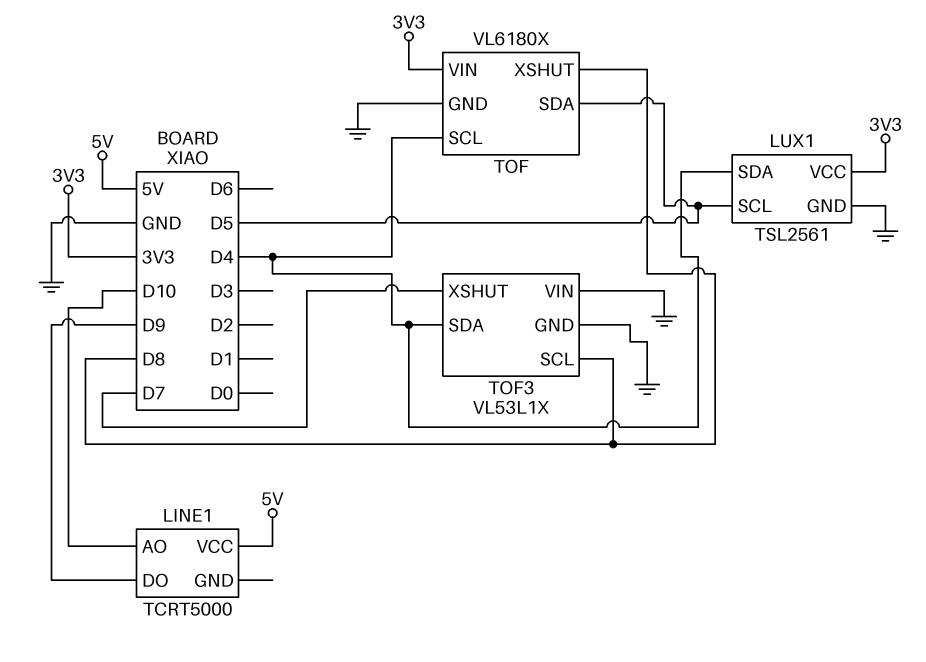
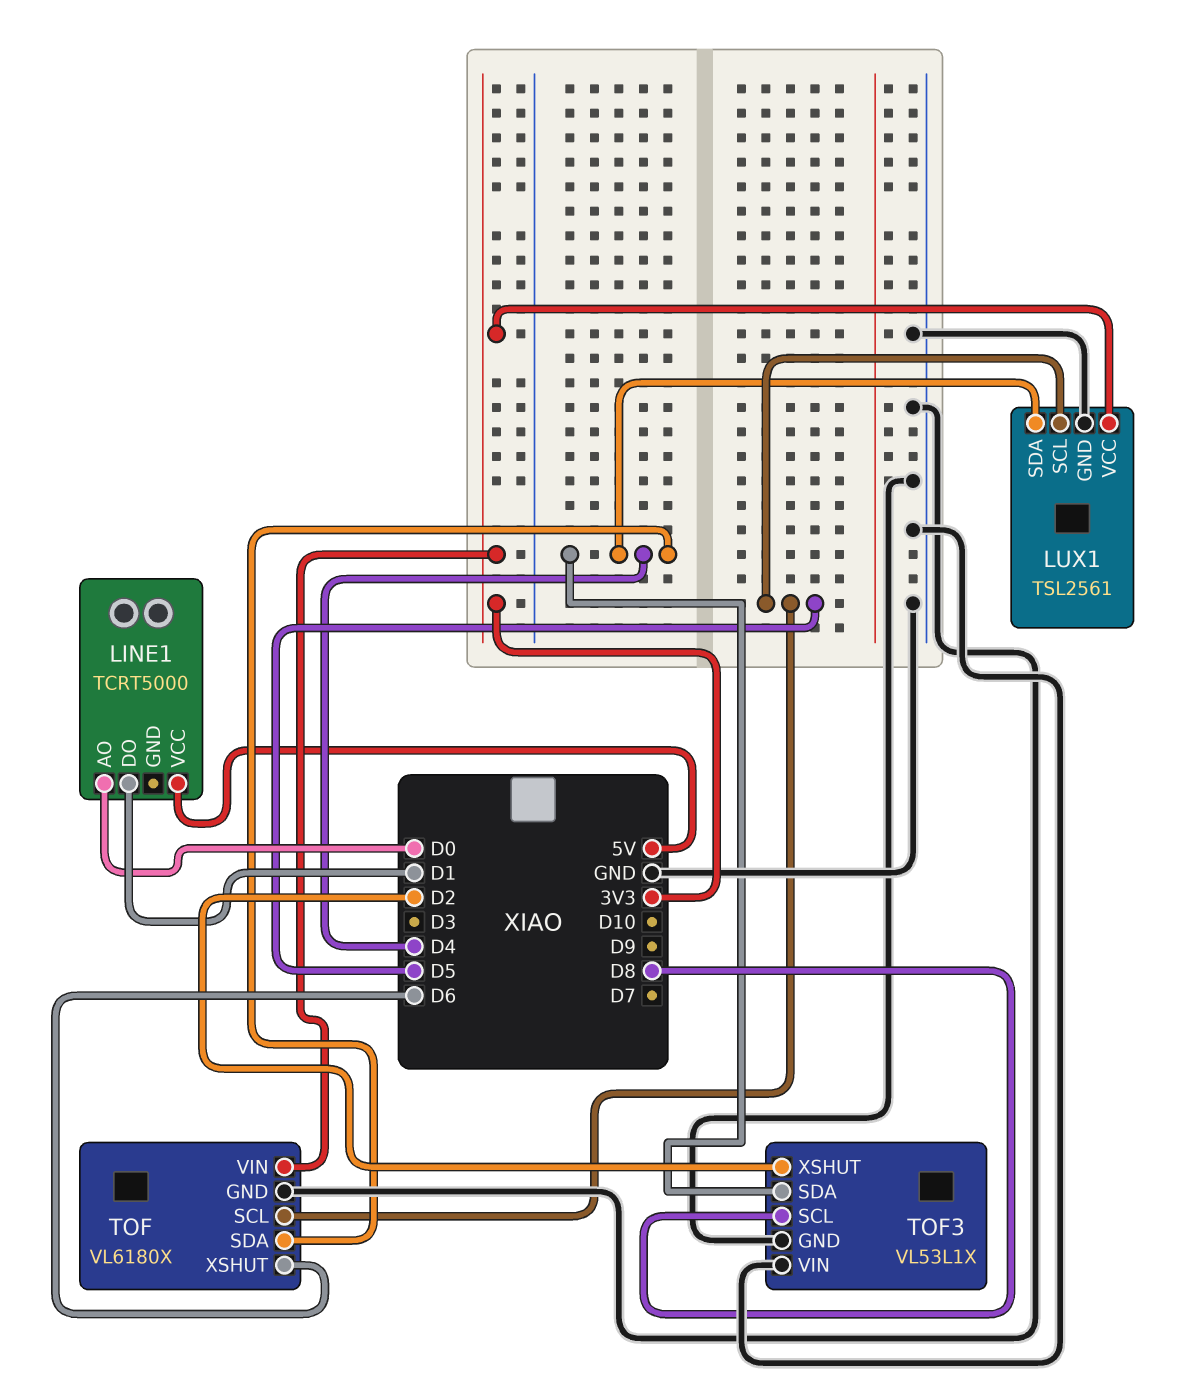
LINE1 pin AO: D10 -> D0
LINE1 pin DO: D9 -> D1
TOF pin SCL: D4 -> D5
TOF pin SDA: D5 -> D4
TOF pin XSHUT: D8 -> D6
TOF3 pin XSHUT: D7 -> D2

